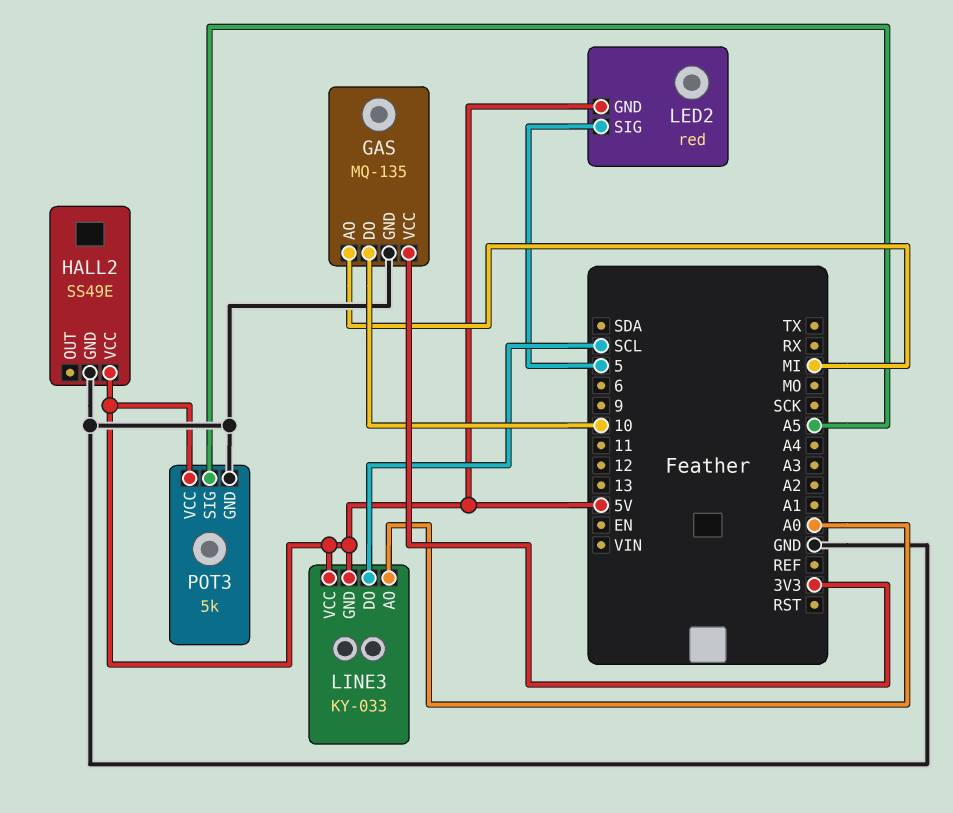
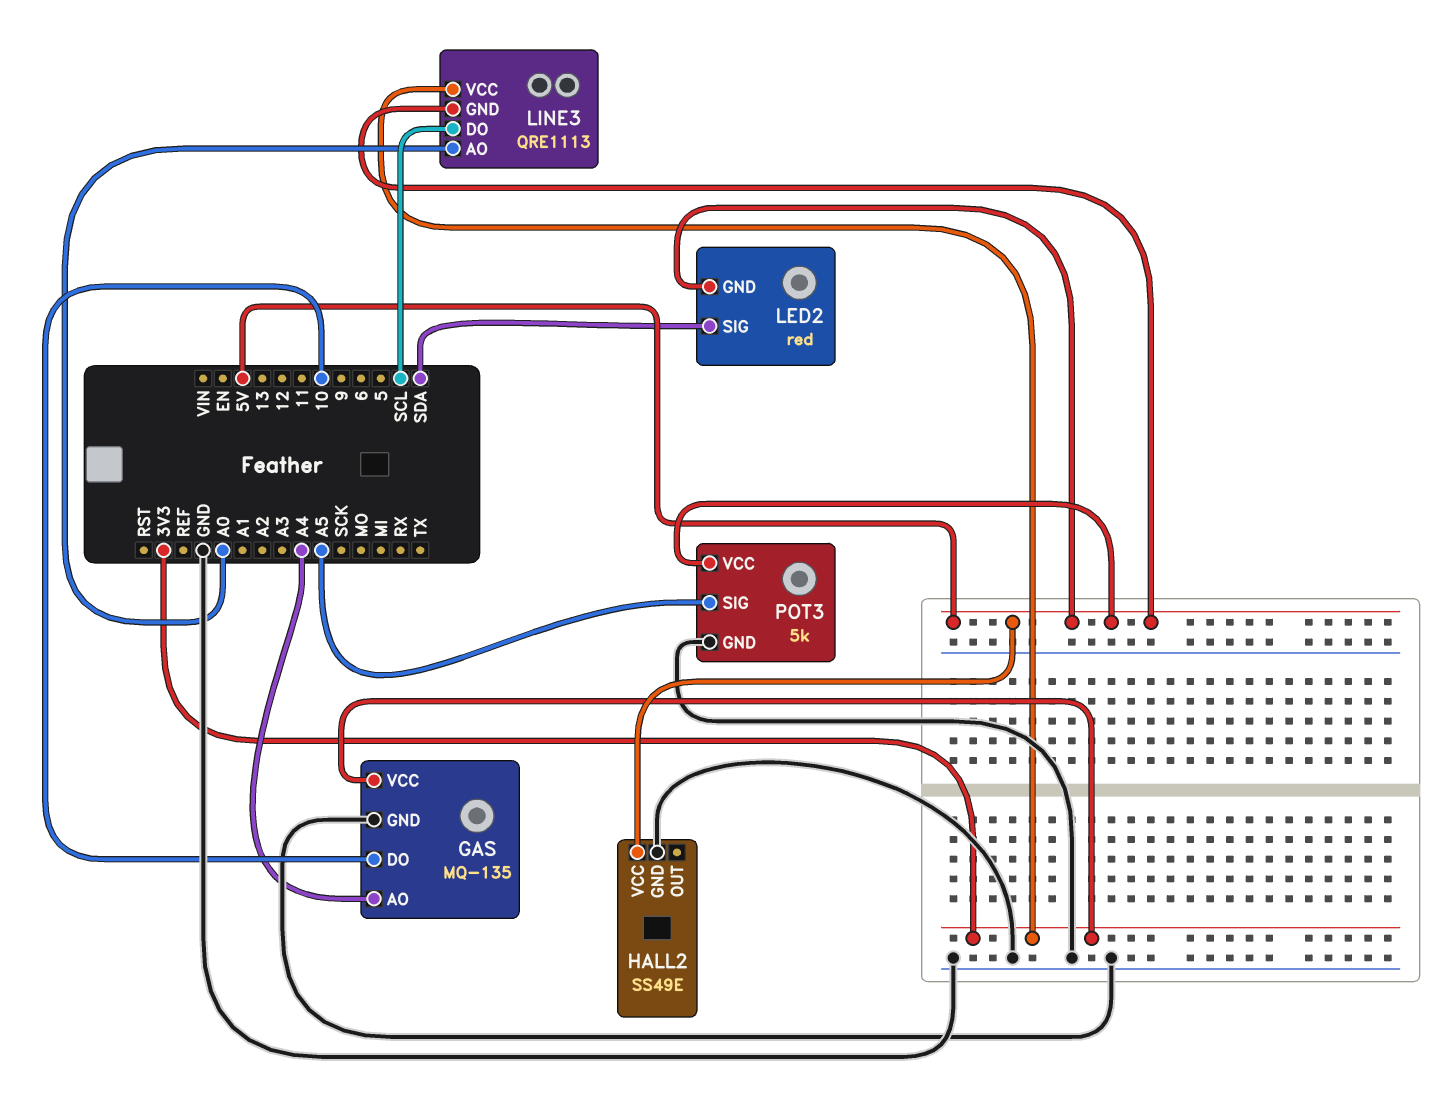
GAS pin AO: MI -> A4
LED2 pin SIG: 5 -> SDA
LINE3: KY-033 -> QRE1113
LINE3 pin VCC: 5V -> 3V3

